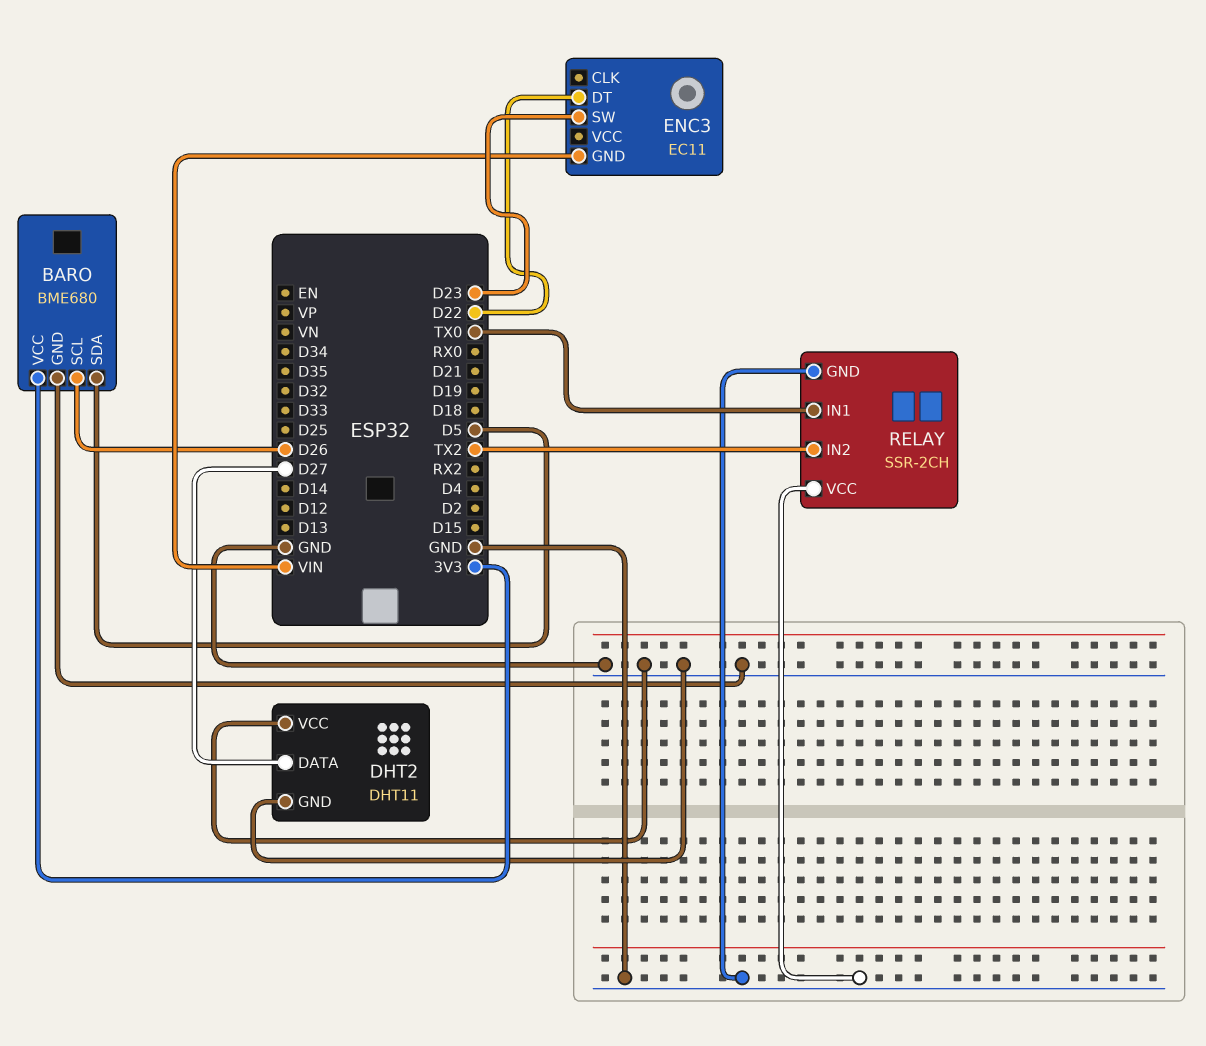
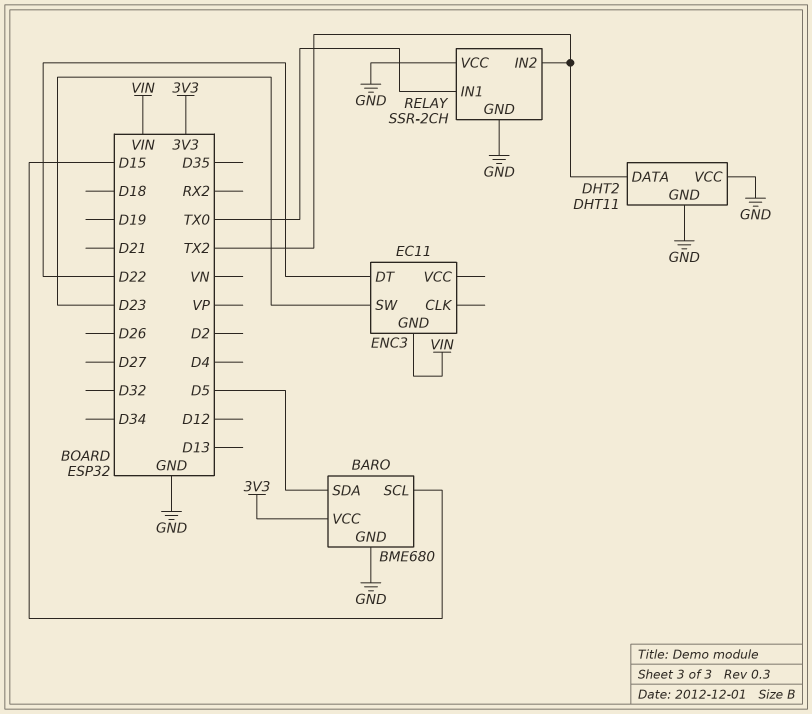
BARO pin SCL: D26 -> D15
DHT2 pin DATA: D27 -> TX2

